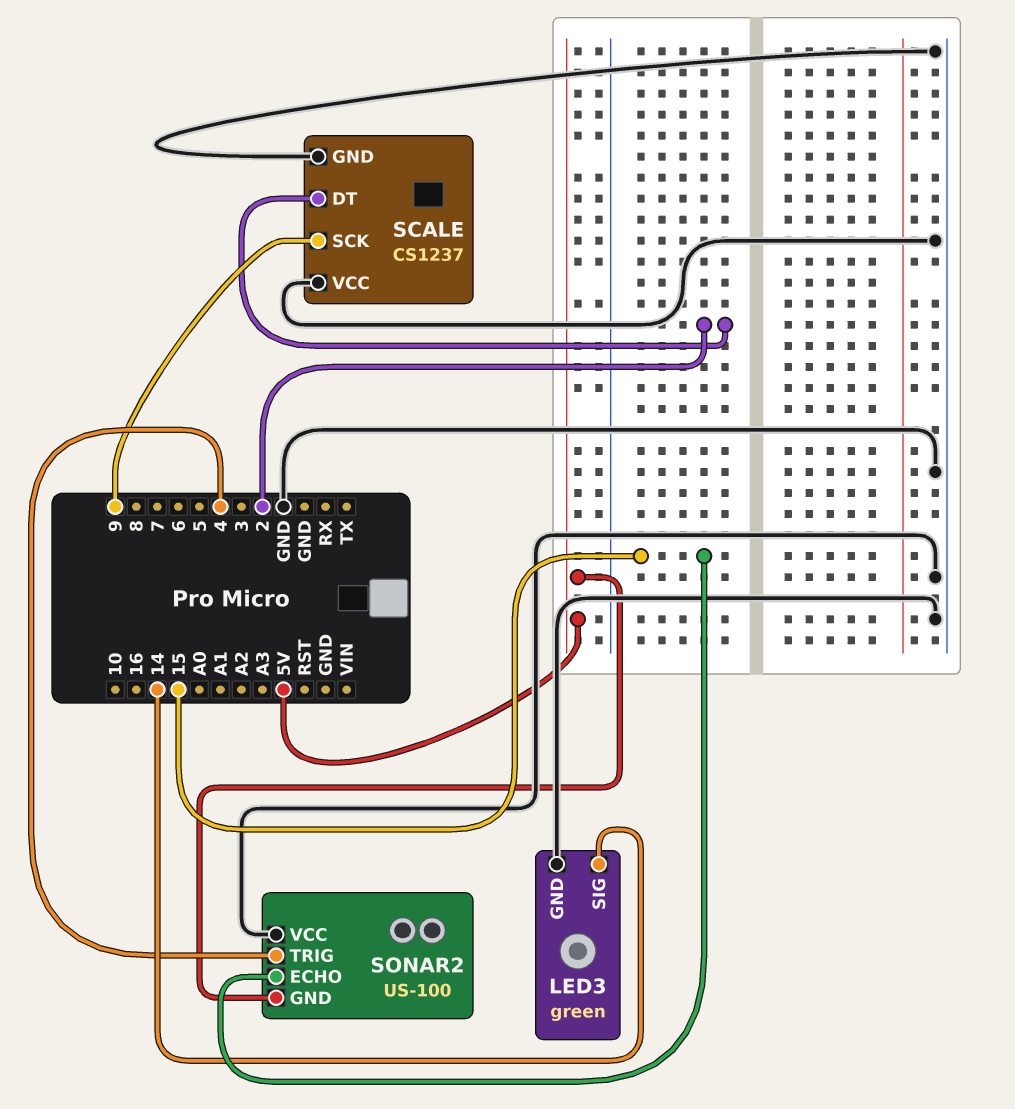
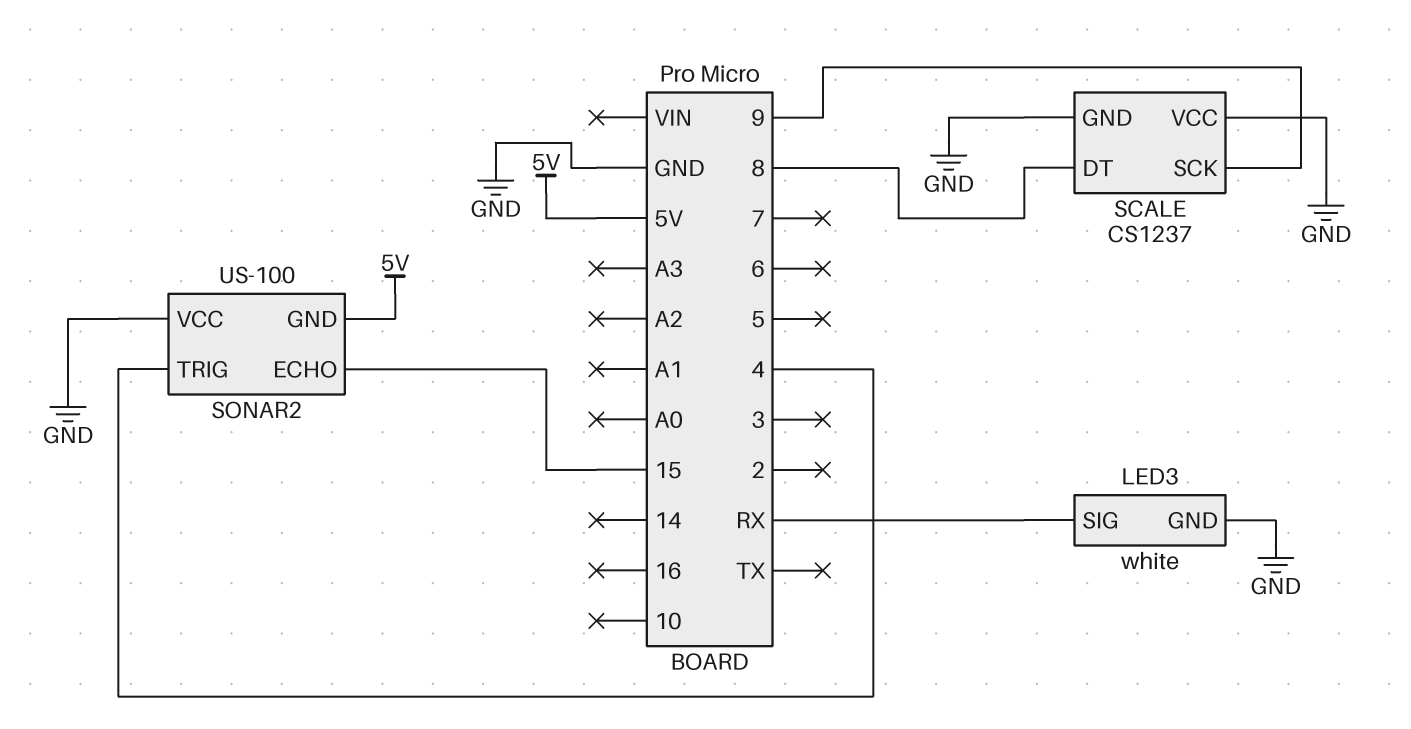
LED3: green -> white
LED3 pin SIG: 14 -> RX
SCALE pin DT: 2 -> 8

